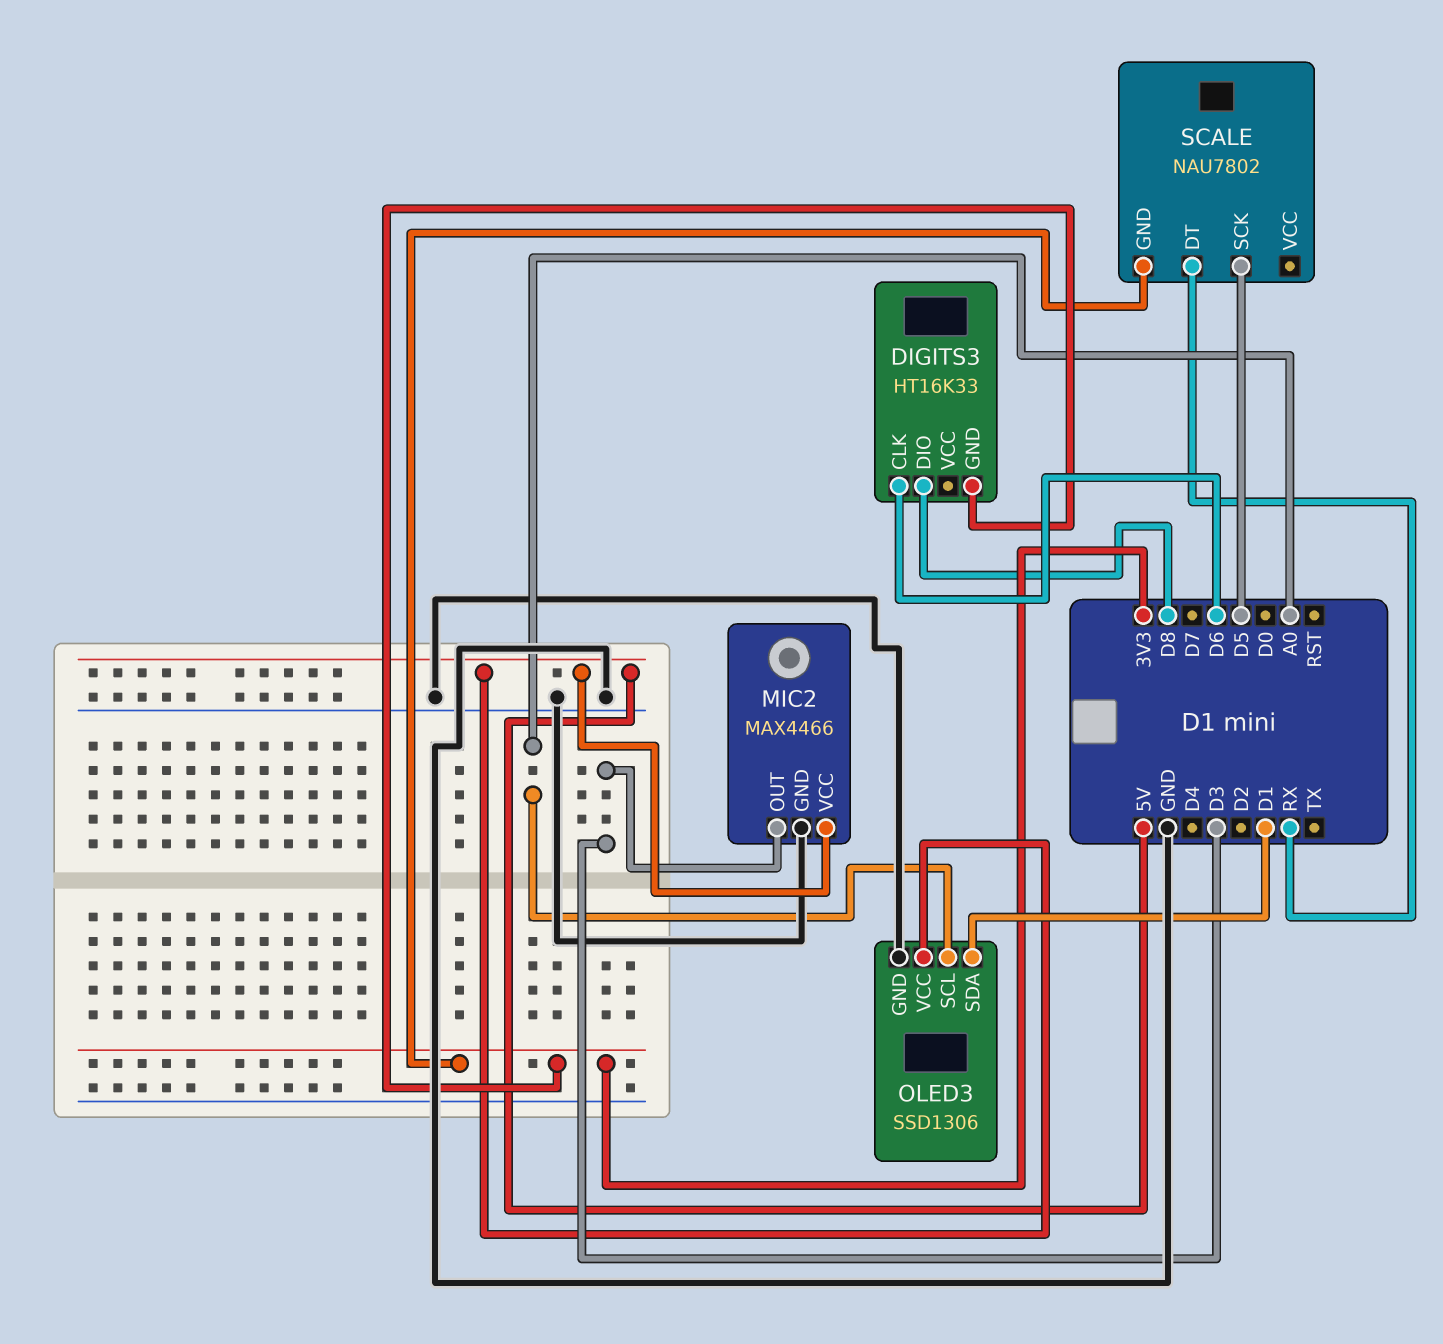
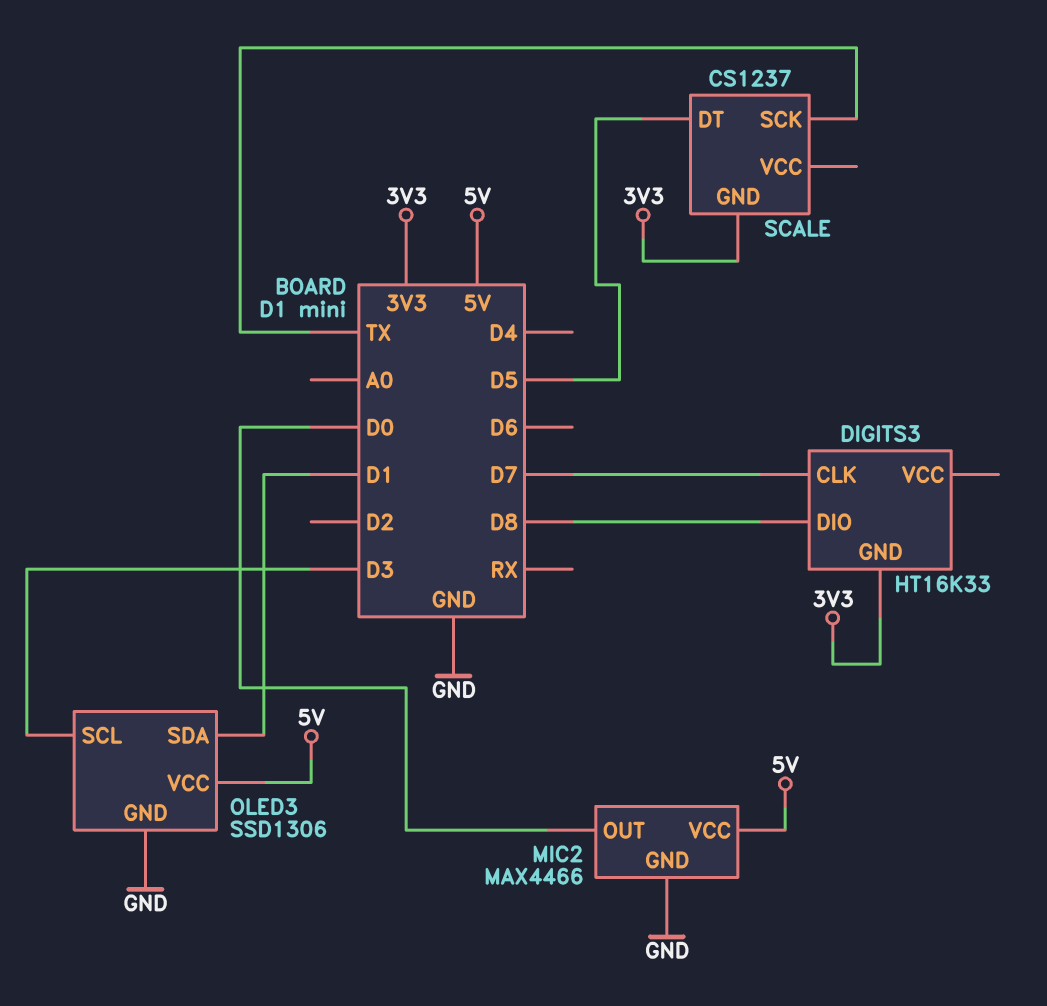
DIGITS3 pin CLK: D6 -> D7
MIC2 pin OUT: D3 -> D0
OLED3 pin SCL: A0 -> D3
SCALE: NAU7802 -> CS1237
SCALE pin DT: RX -> D5
SCALE pin SCK: D5 -> TX

